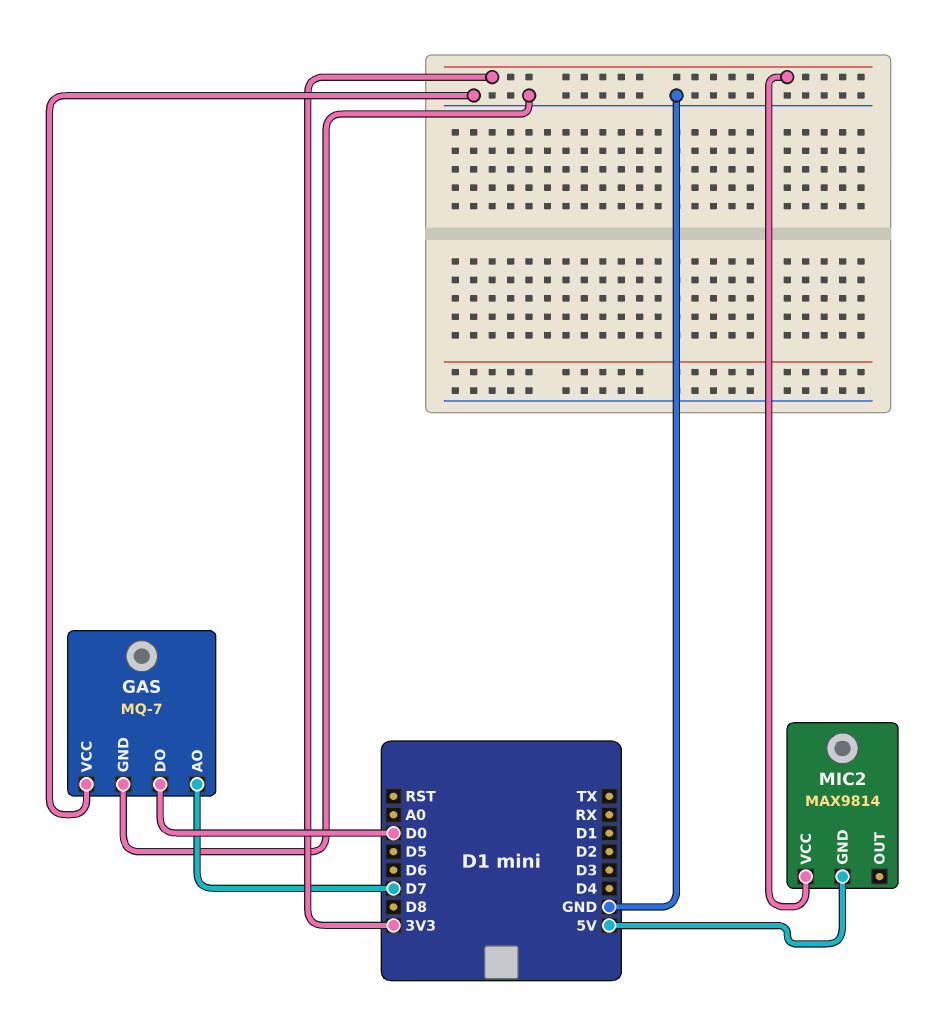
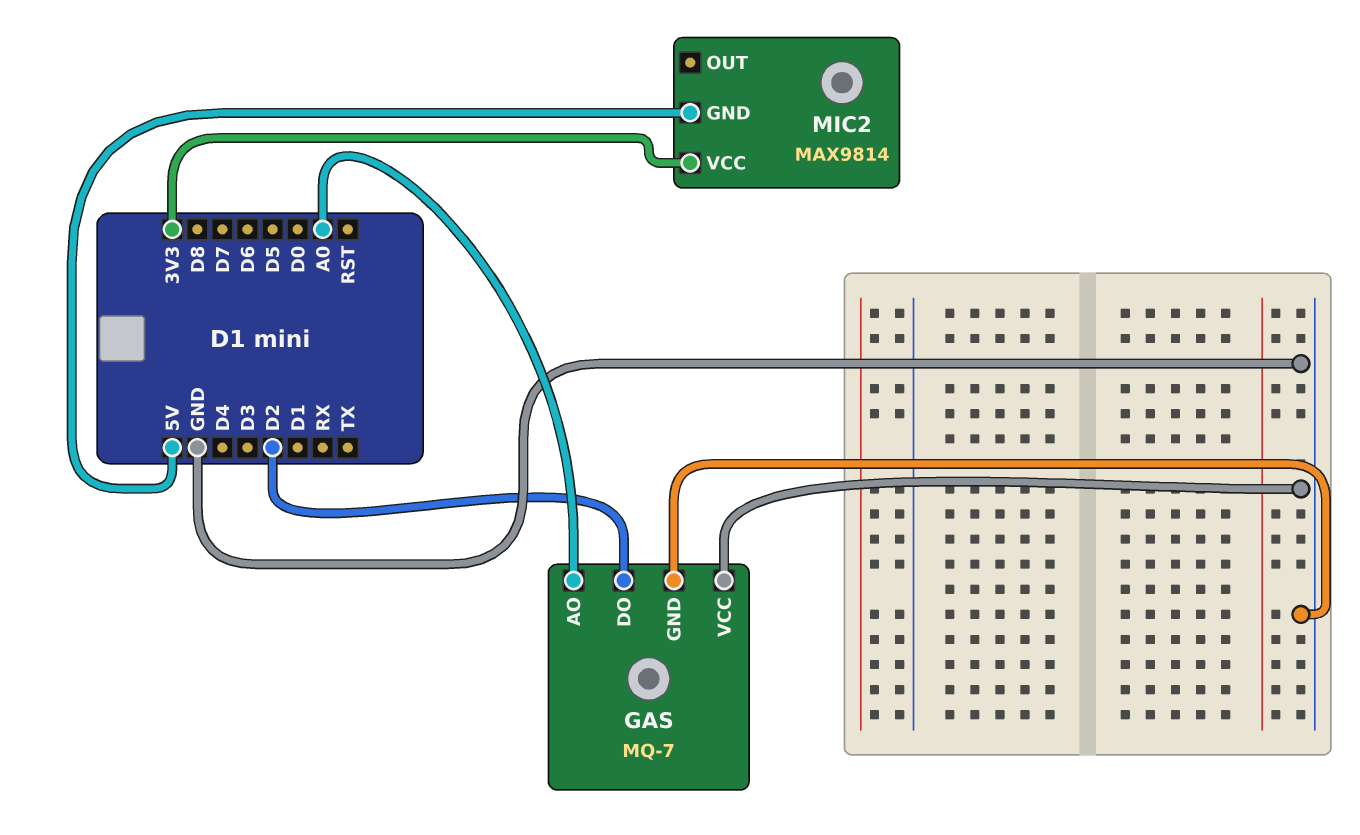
GAS pin AO: D7 -> A0
GAS pin DO: D0 -> D2

